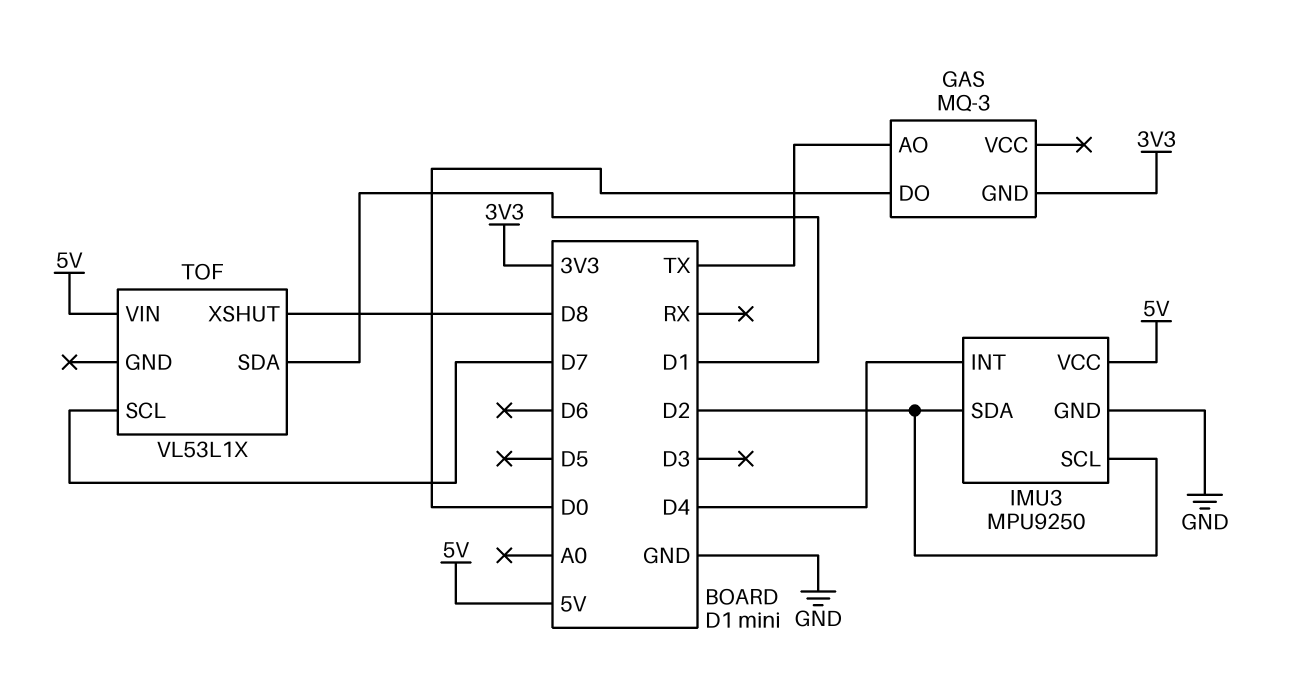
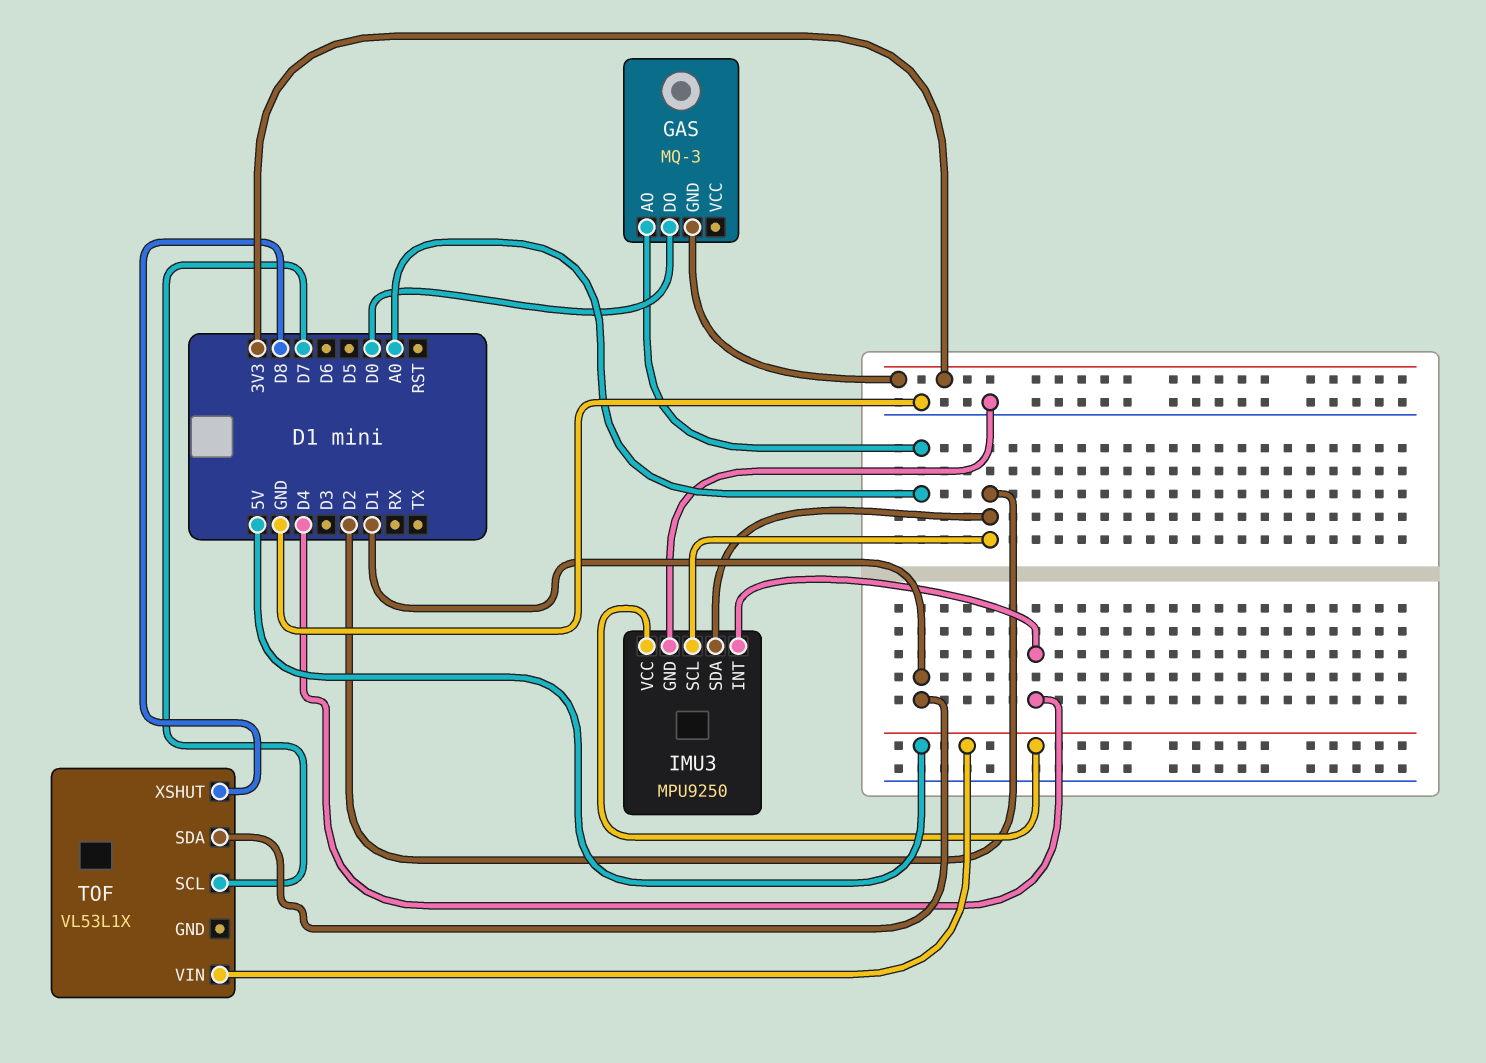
GAS pin AO: TX -> A0

